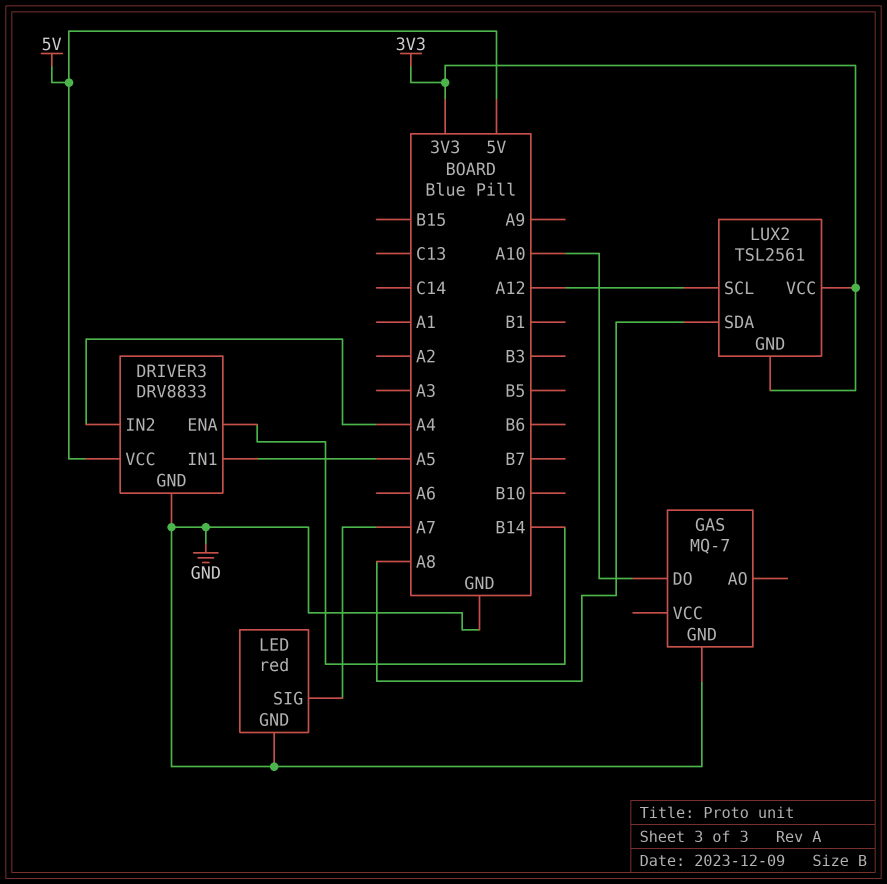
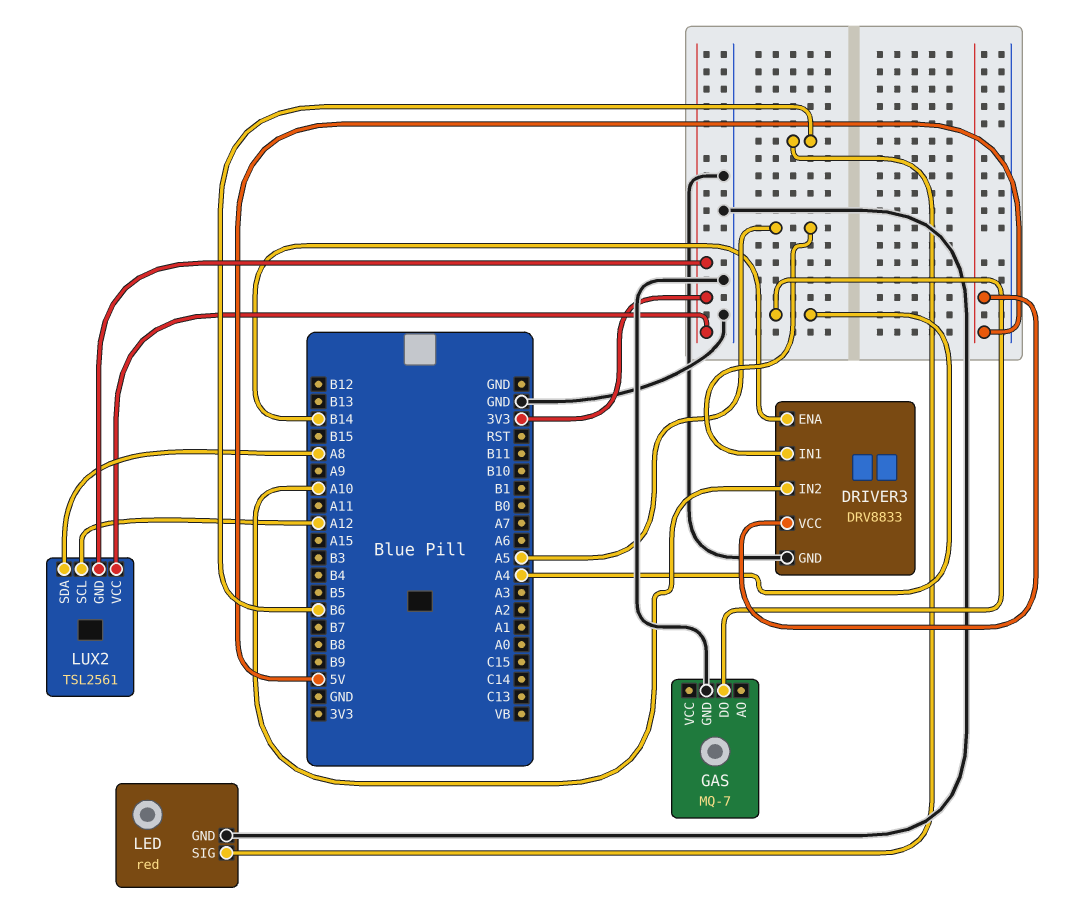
DRIVER3 pin IN2: A4 -> A10
GAS pin DO: A10 -> A4
LED pin SIG: A7 -> B6

